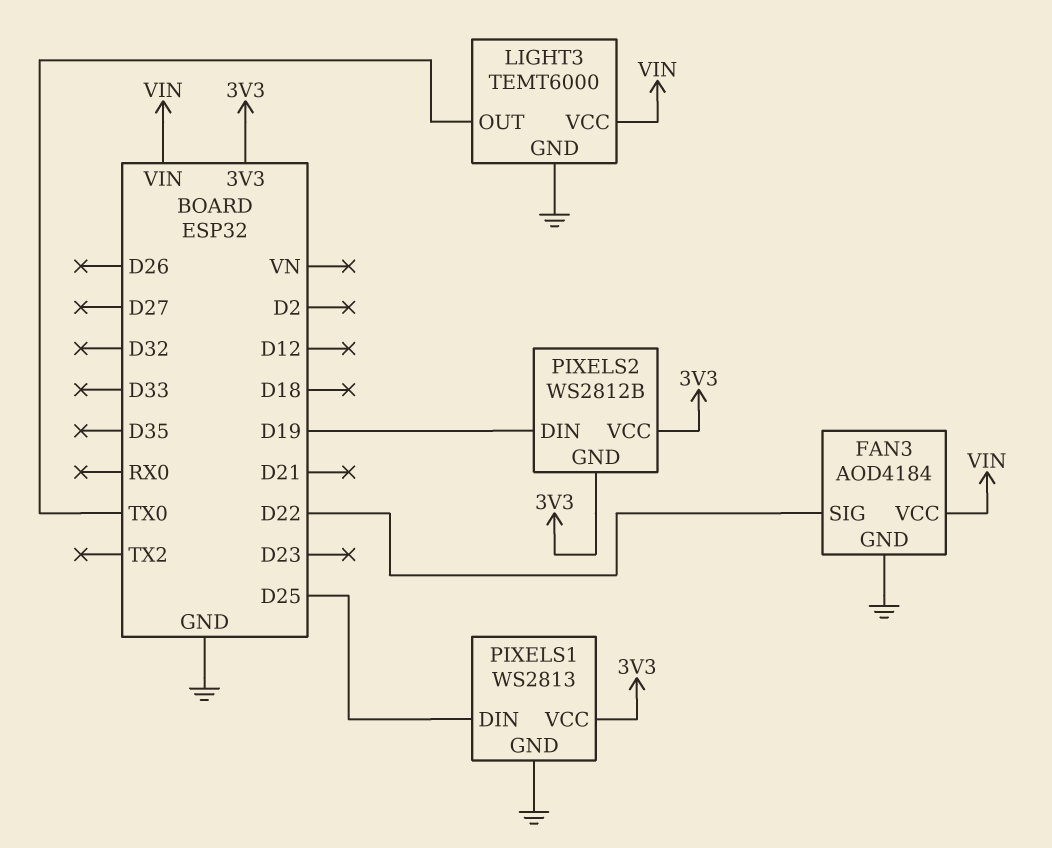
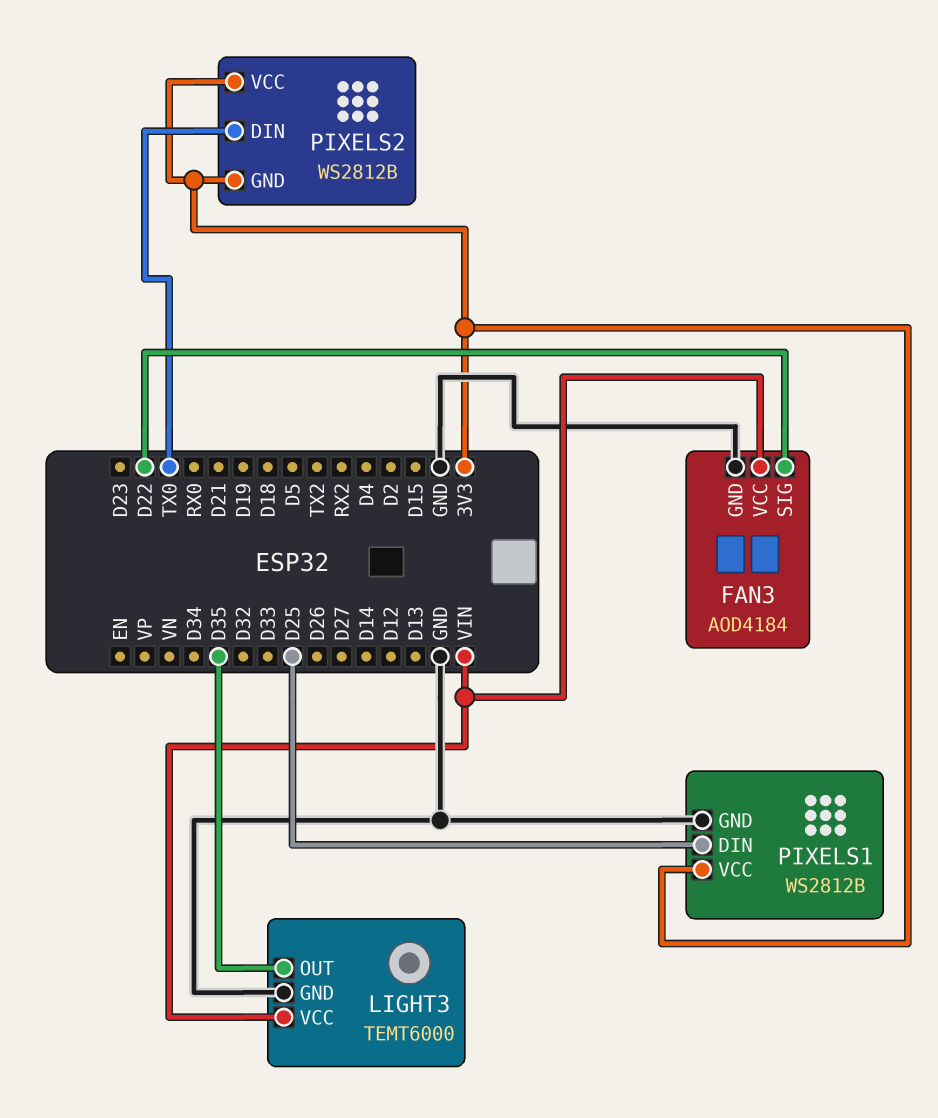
LIGHT3 pin OUT: TX0 -> D35
PIXELS1: WS2813 -> WS2812B
PIXELS2 pin DIN: D19 -> TX0

